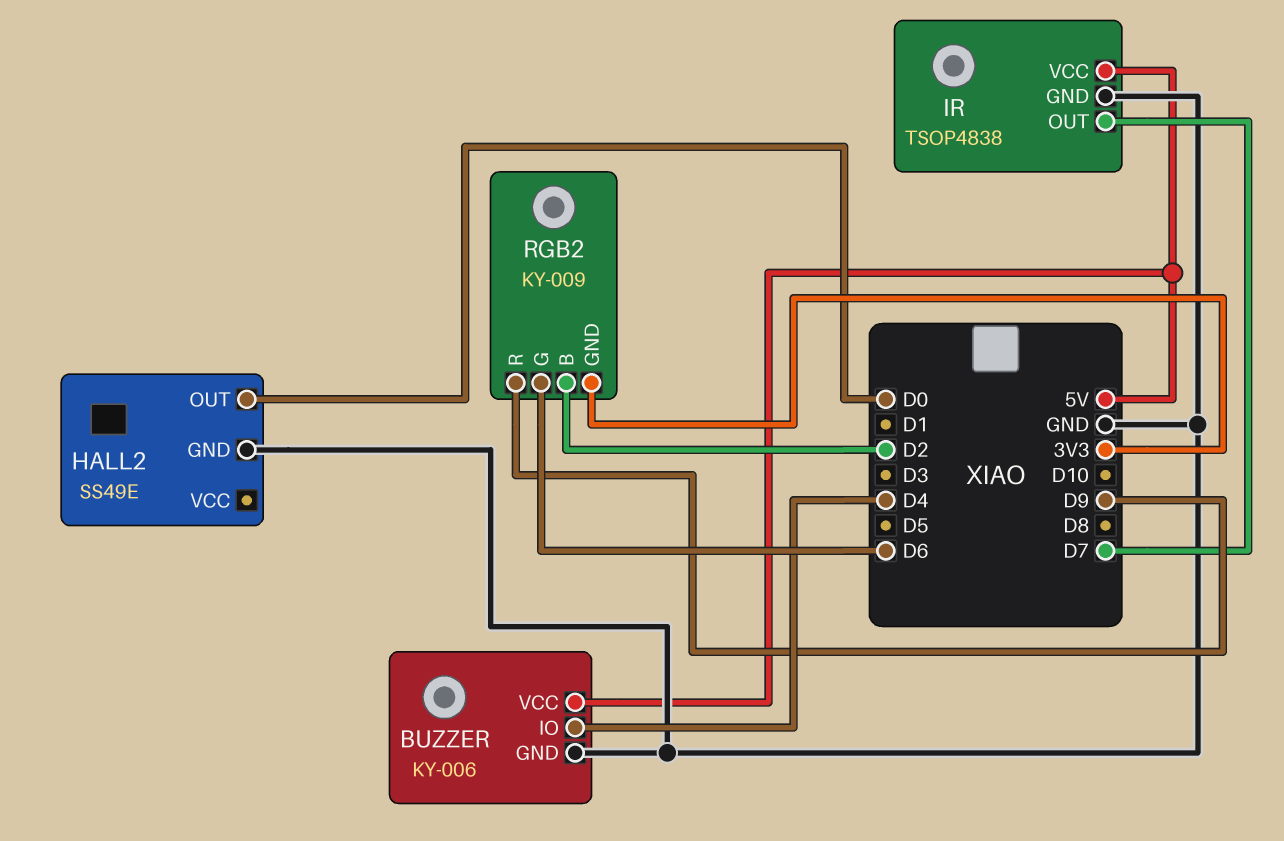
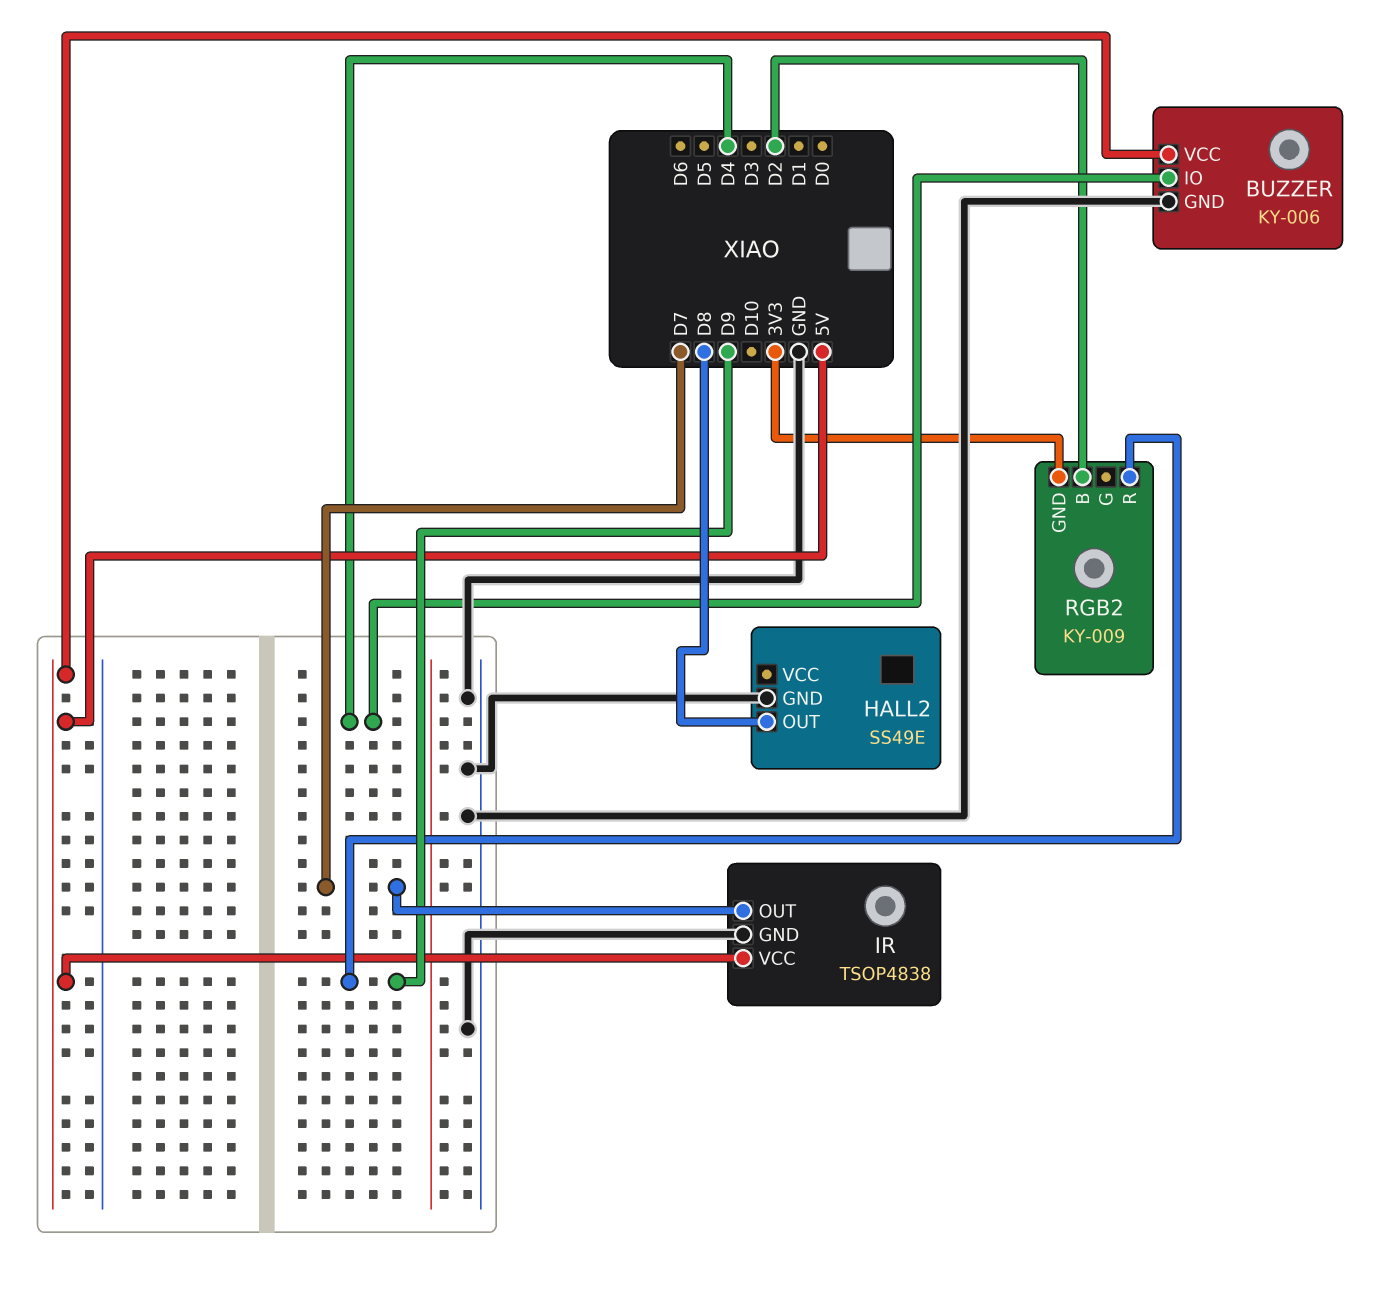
HALL2 pin OUT: D0 -> D8
RGB2 pin G: D6 -> none

